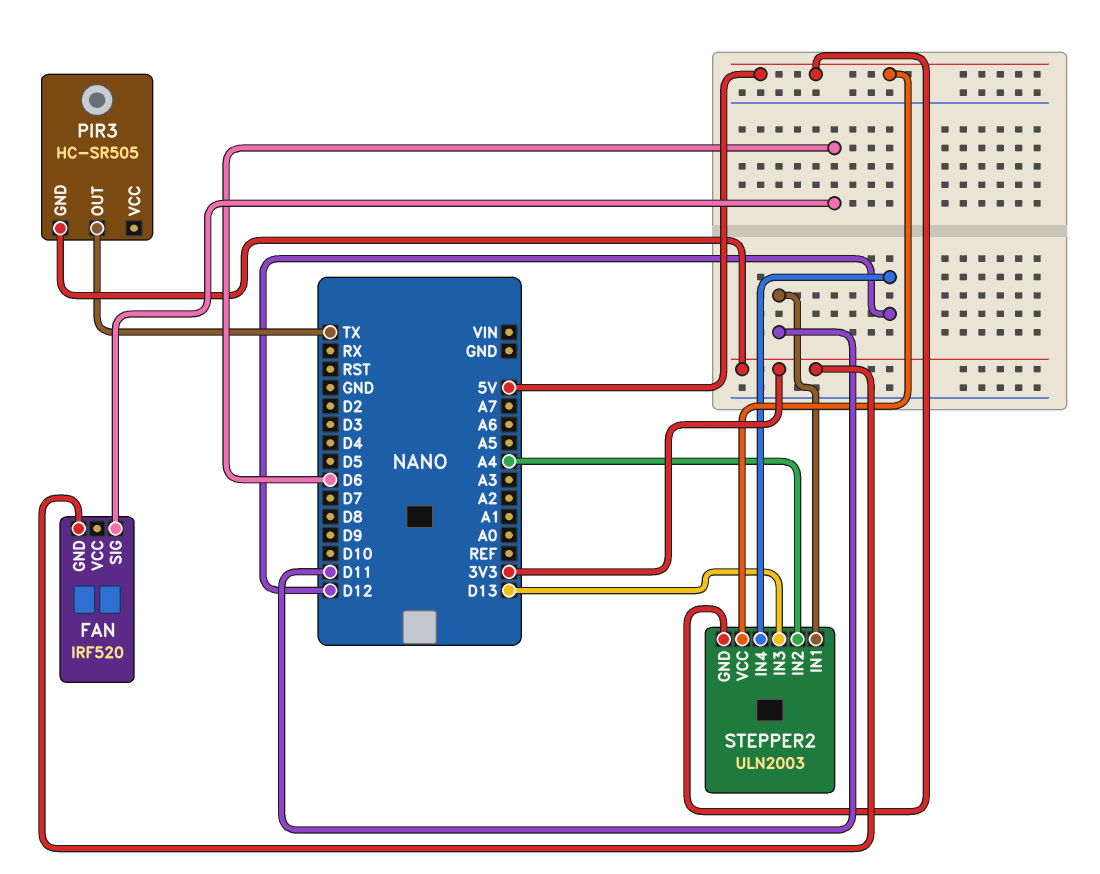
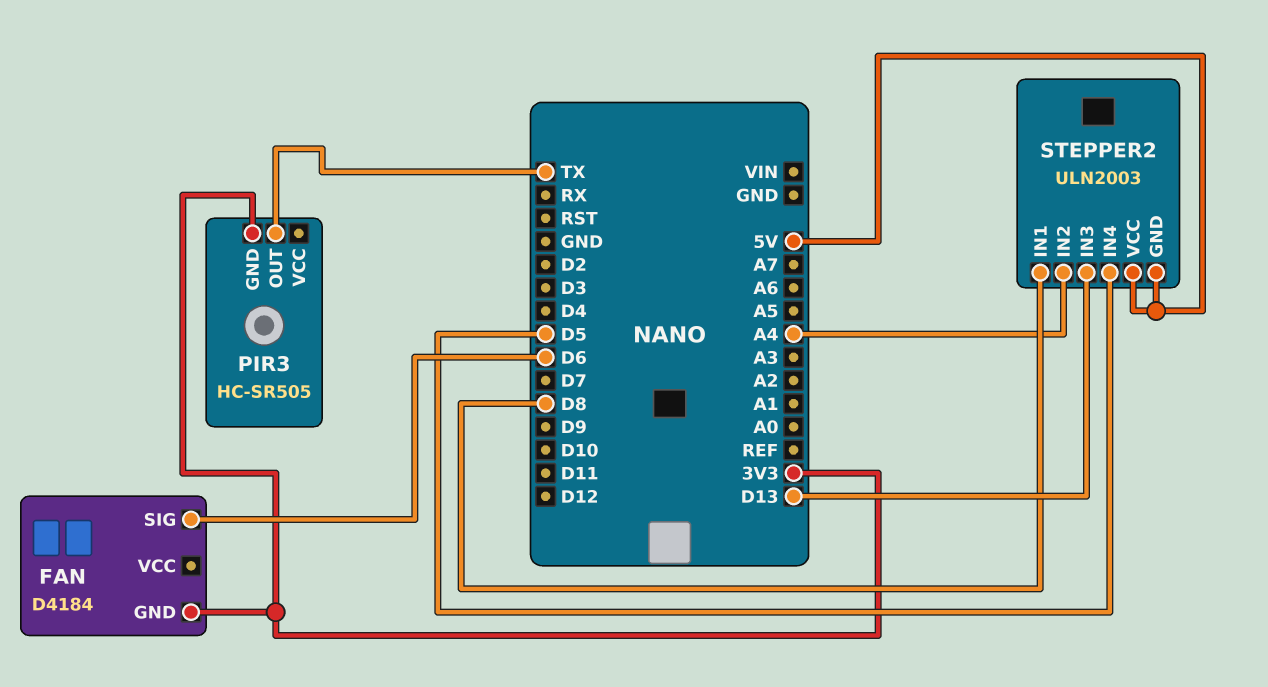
FAN: IRF520 -> D4184
STEPPER2 pin IN1: D11 -> D8
STEPPER2 pin IN4: D12 -> D5

